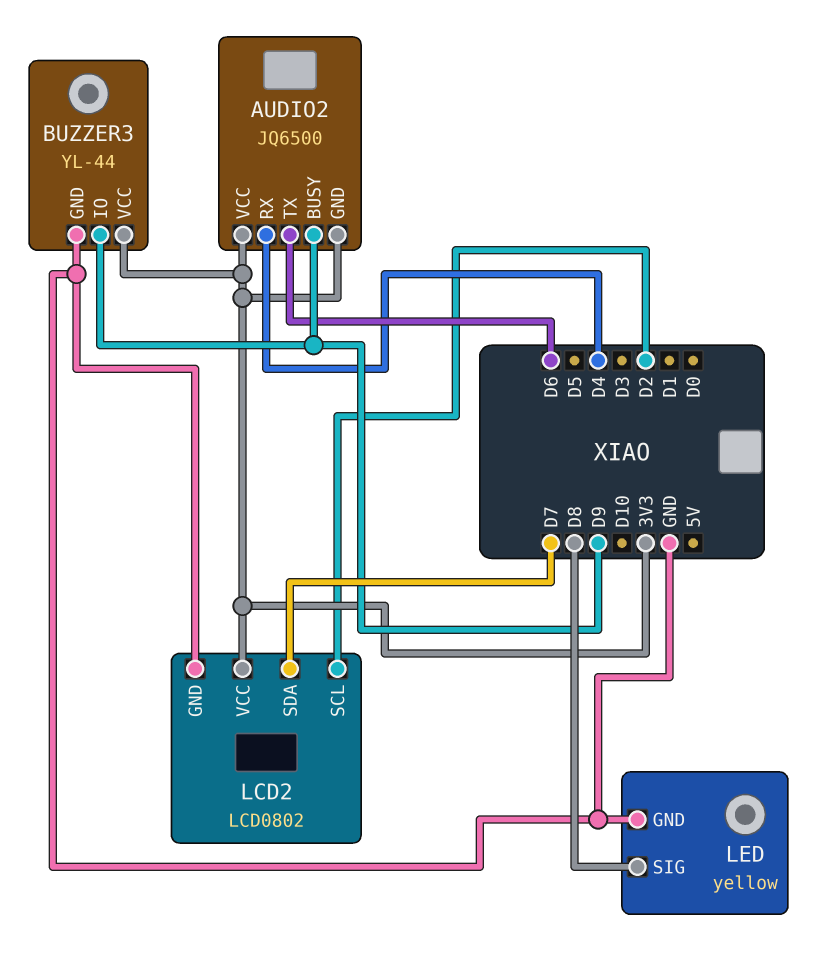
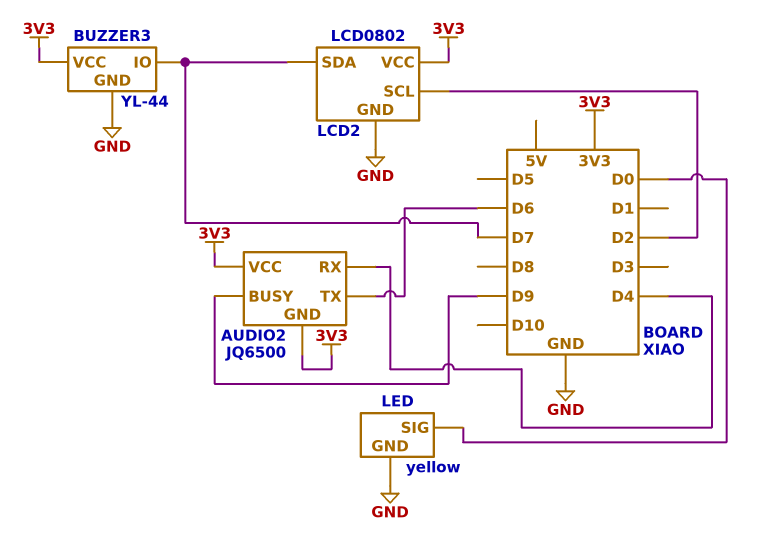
BUZZER3 pin IO: D9 -> D7
LED pin SIG: D8 -> D0

